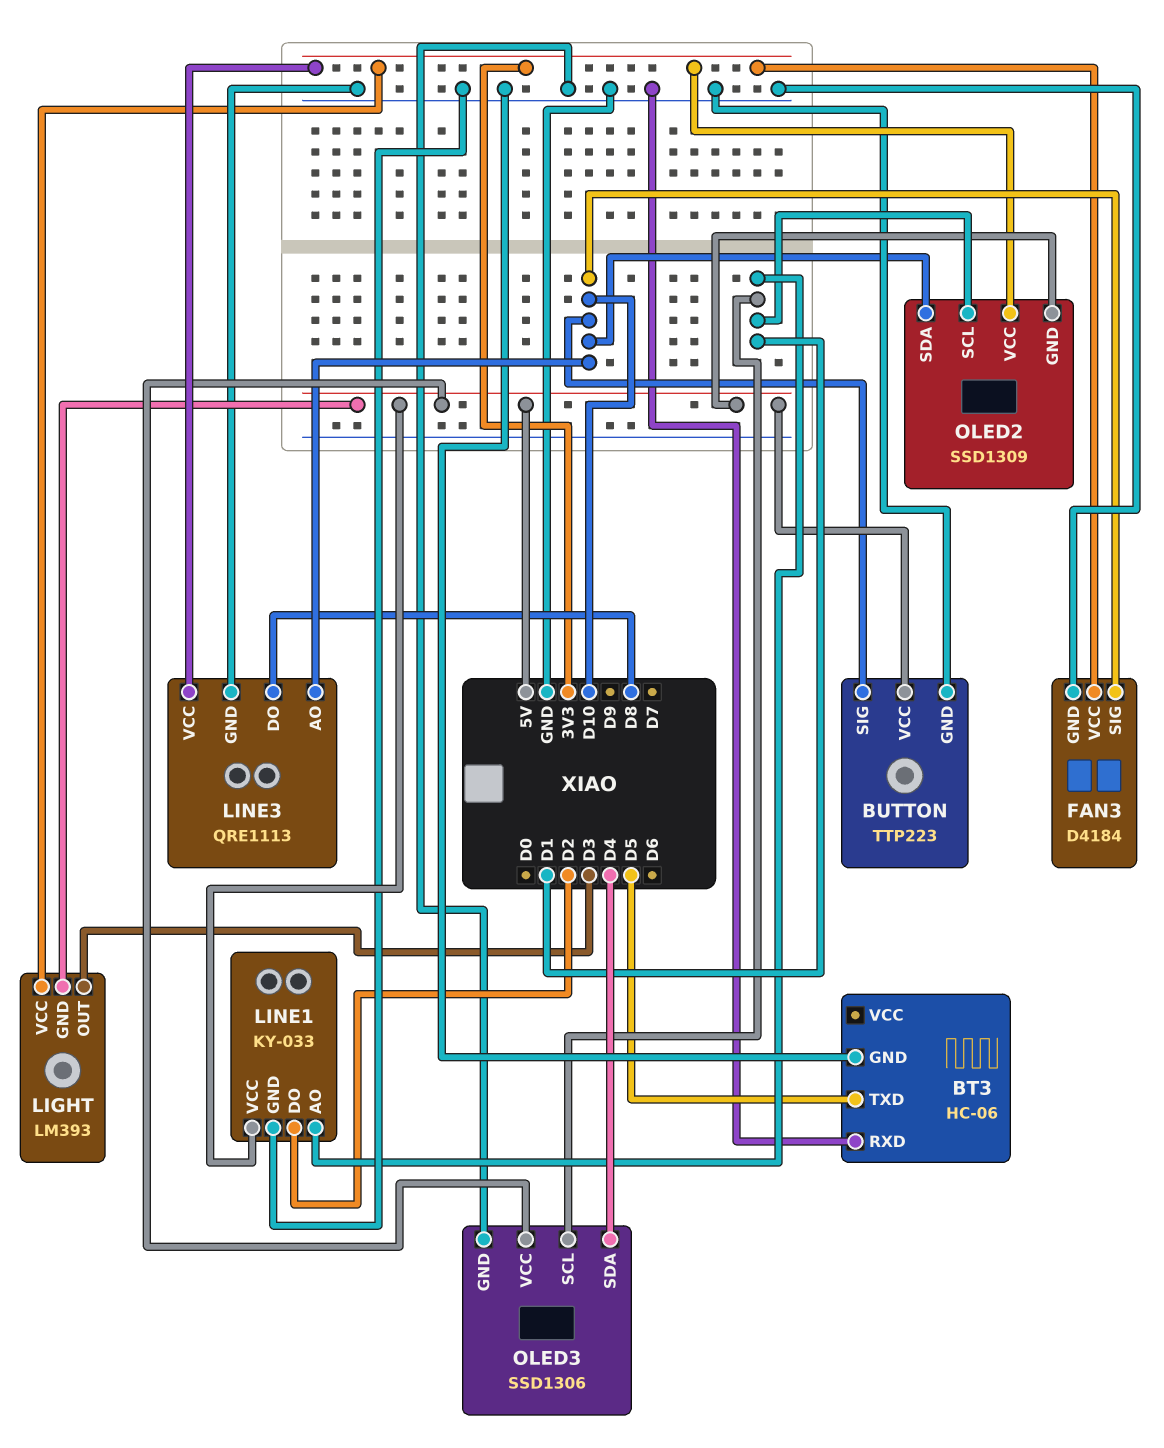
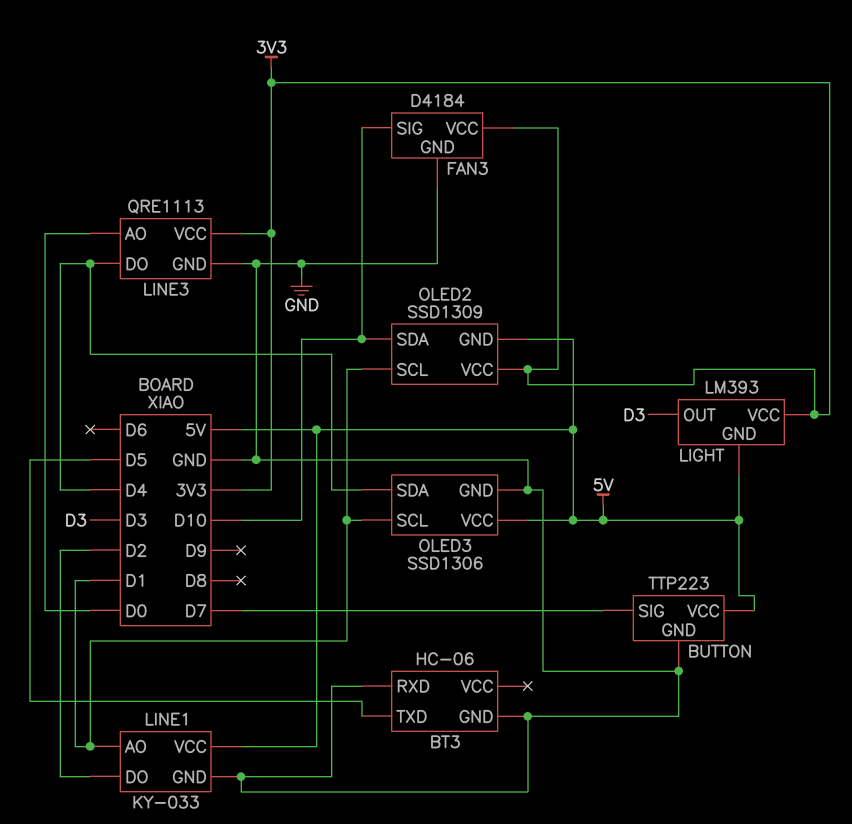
BUTTON pin SIG: D10 -> D7
LINE3 pin AO: D10 -> D0
LINE3 pin DO: D8 -> D4

